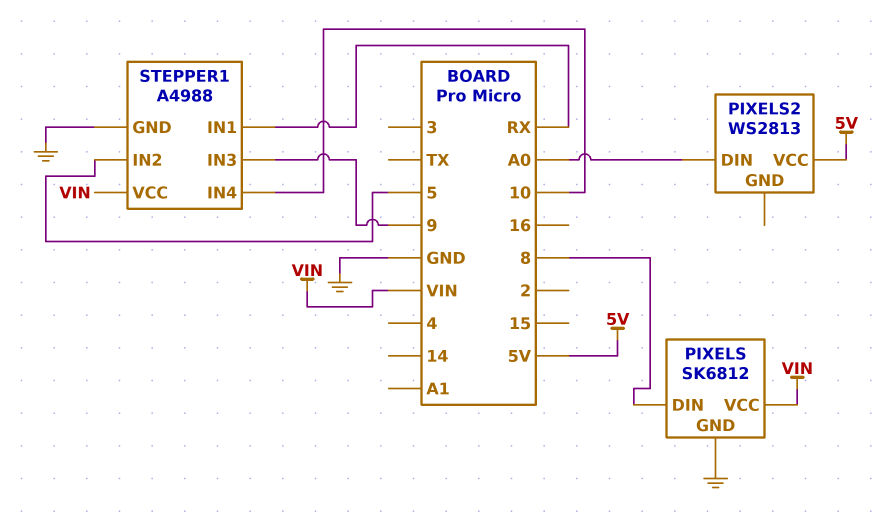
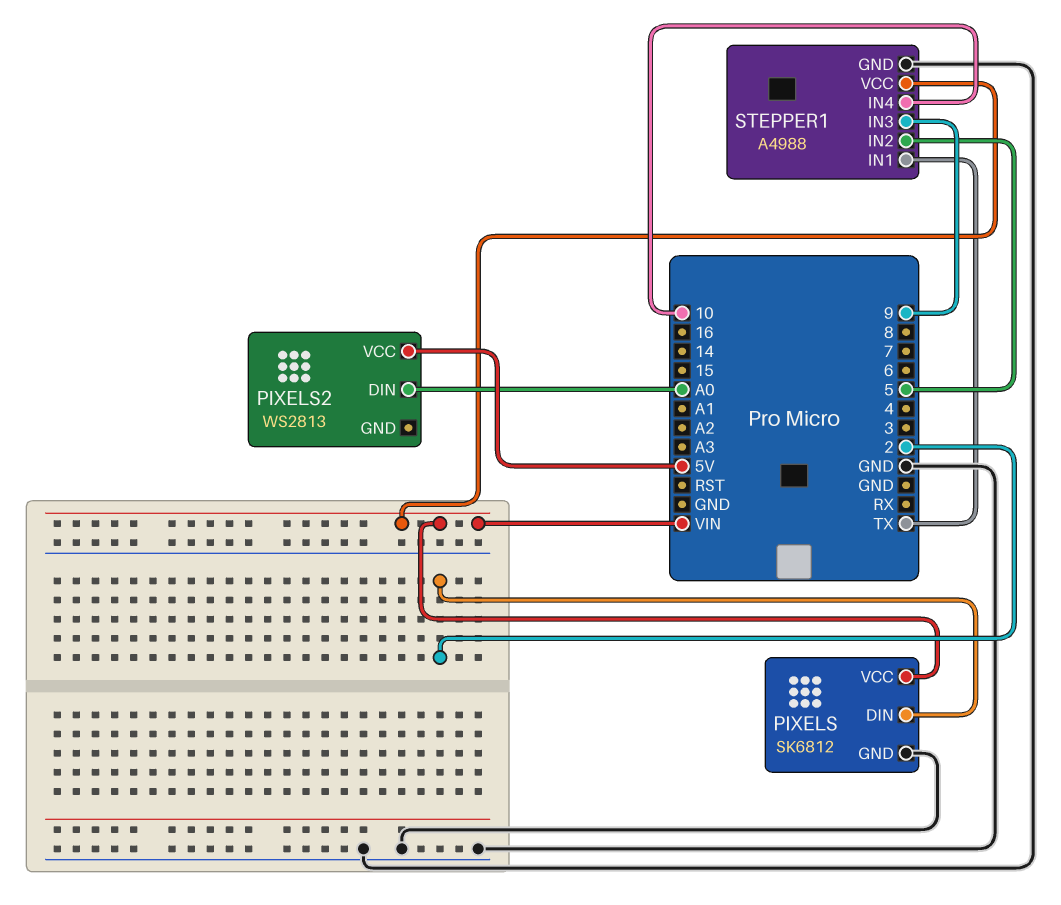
PIXELS pin DIN: 8 -> 2
STEPPER1 pin IN1: RX -> TX

